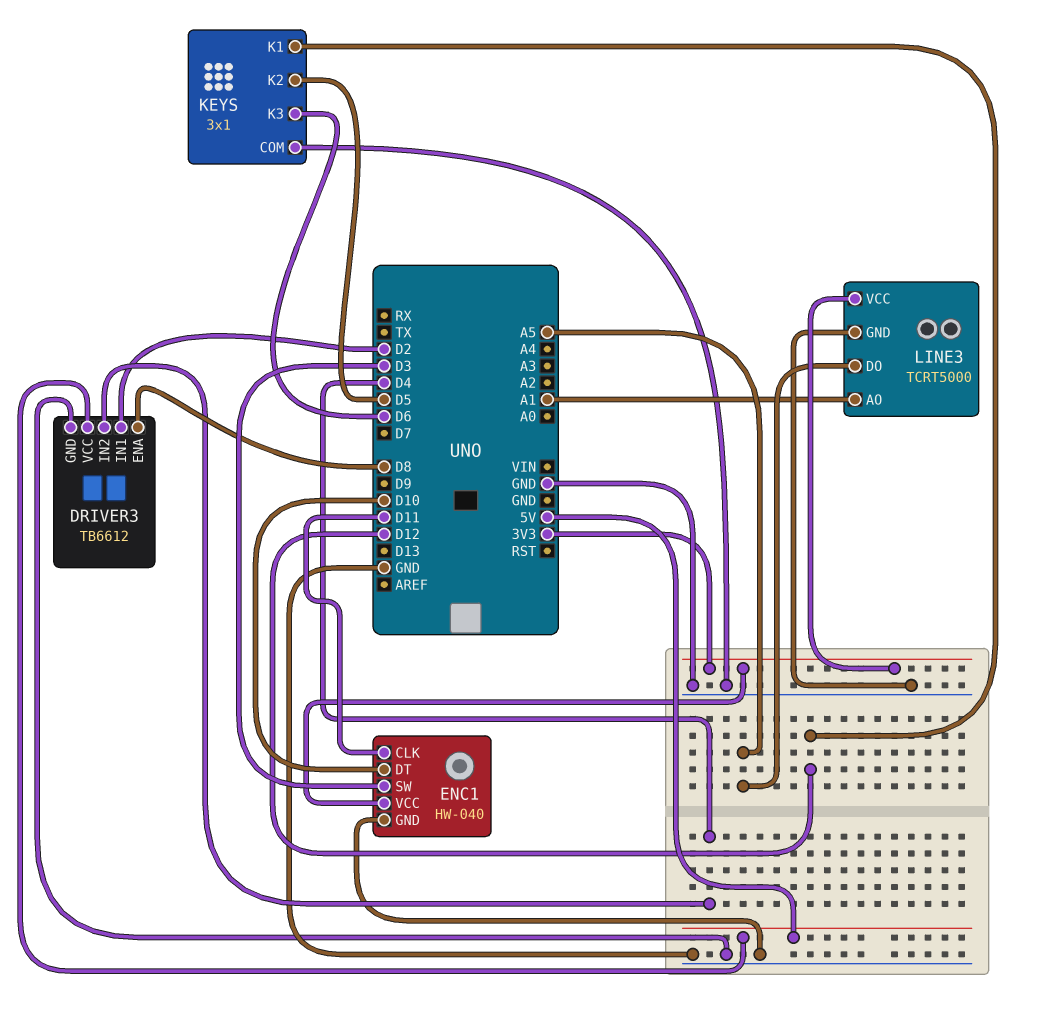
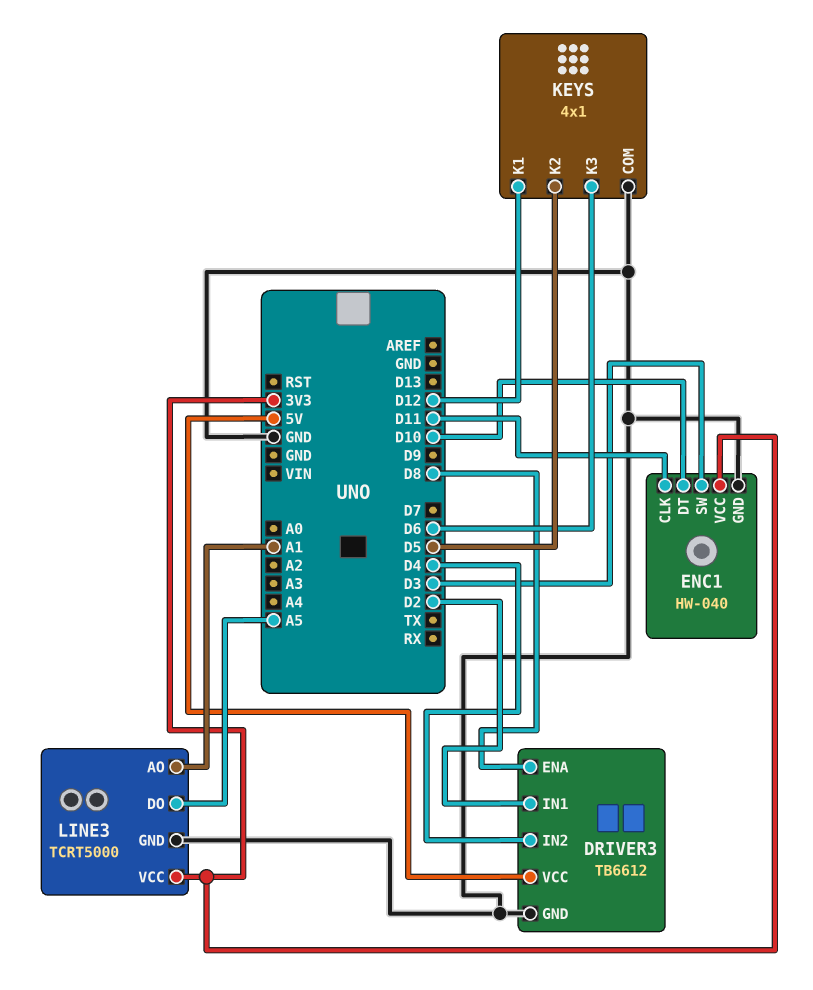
KEYS: 3x1 -> 4x1

